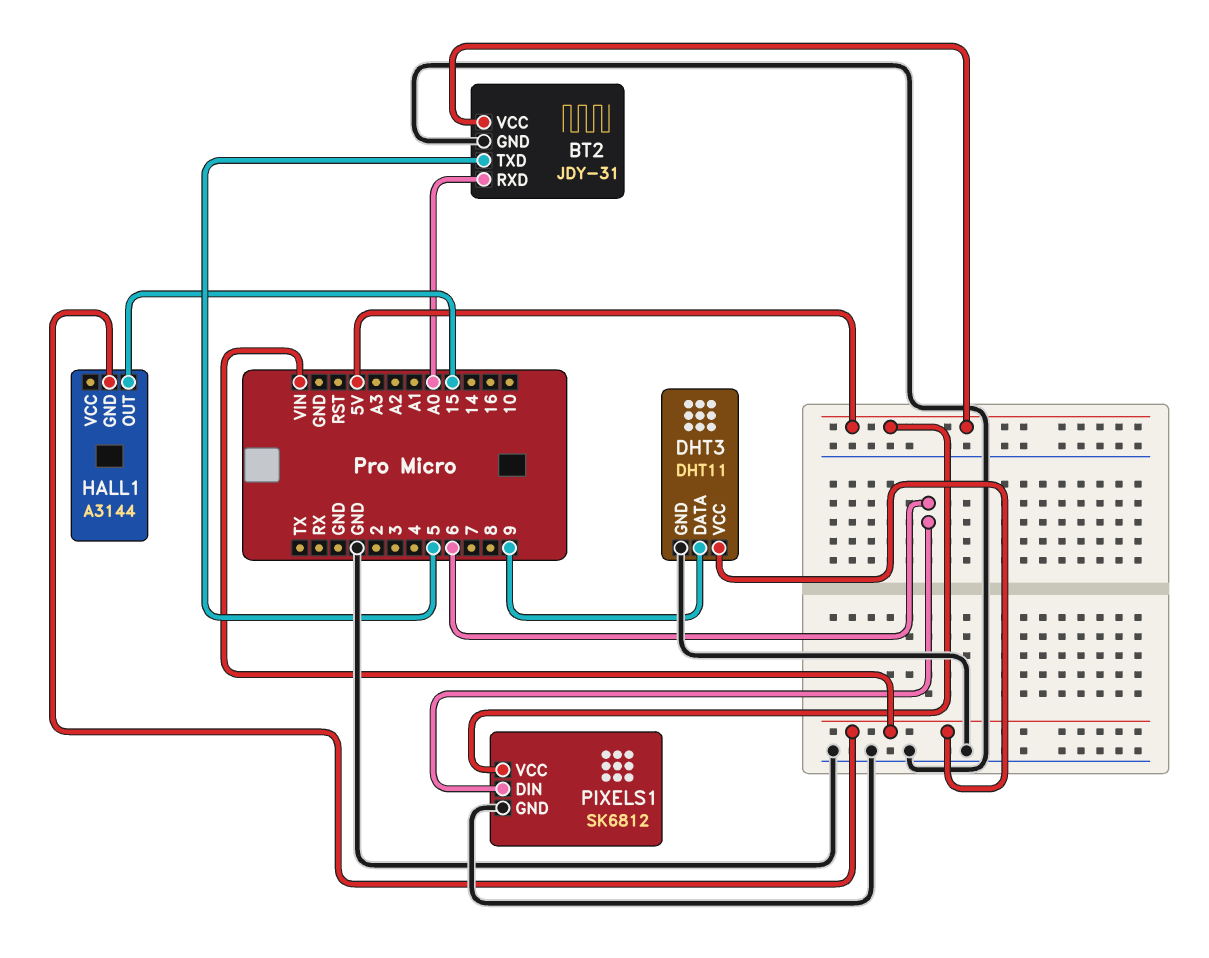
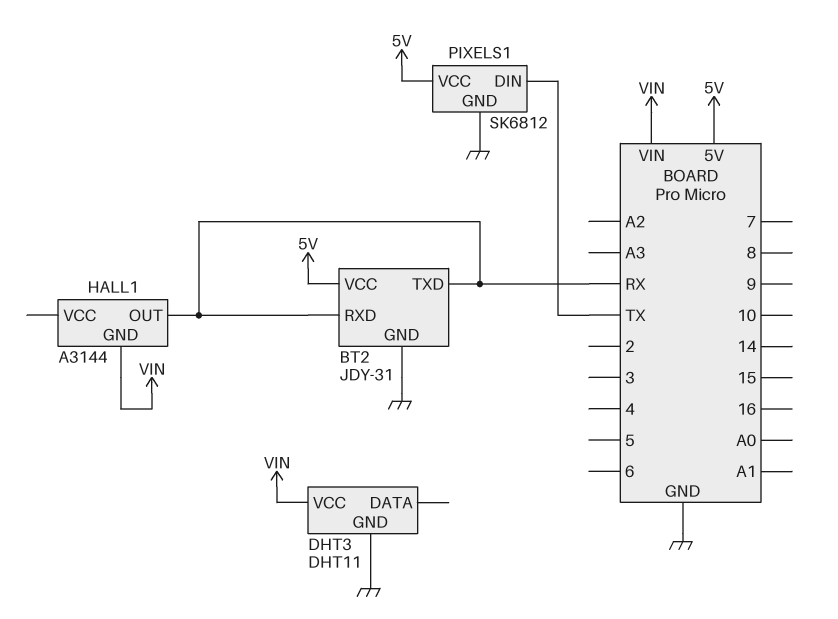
BT2 pin RXD: A0 -> RX
BT2 pin TXD: 5 -> RX
DHT3 pin DATA: 9 -> none
HALL1 pin OUT: 15 -> RX
PIXELS1 pin DIN: 6 -> TX

